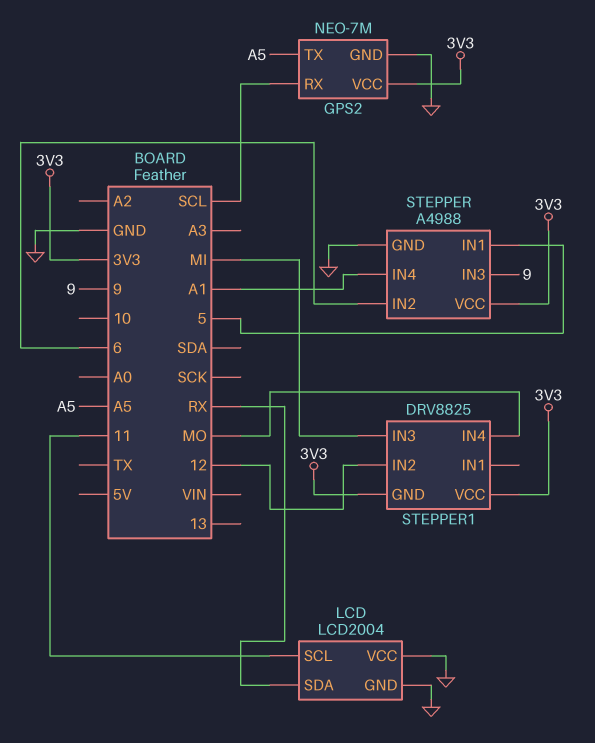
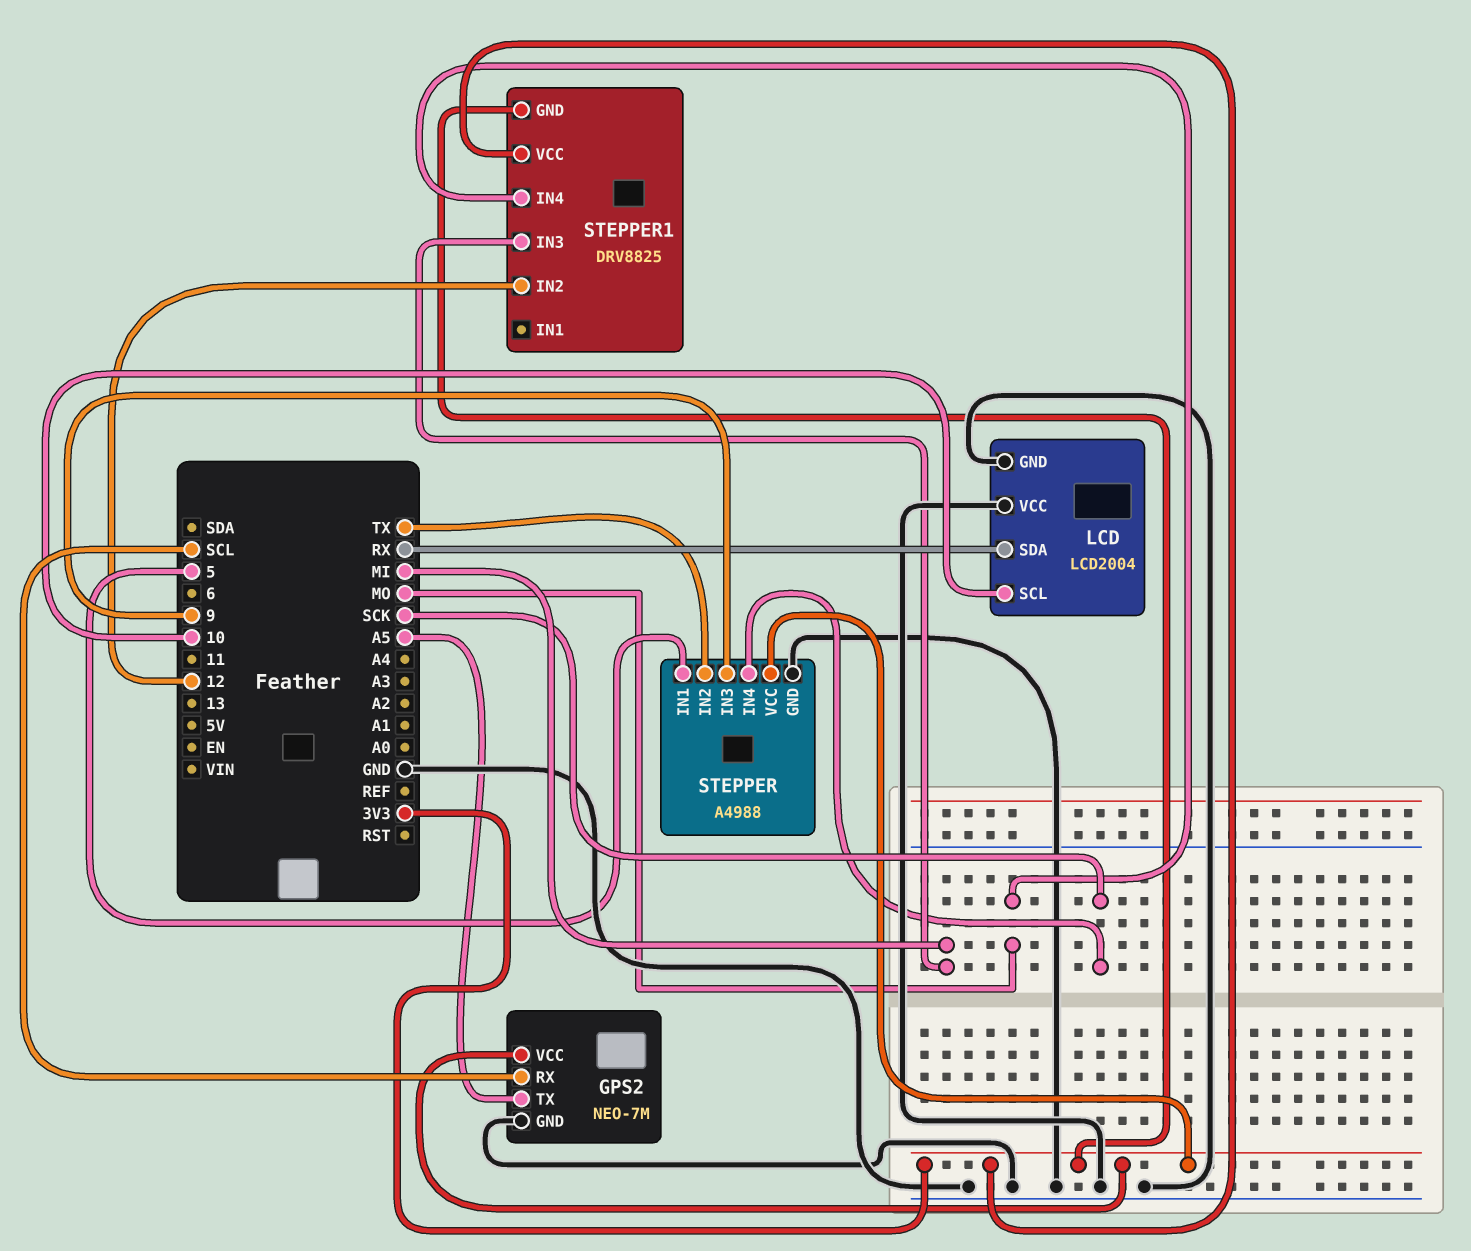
LCD pin SCL: 11 -> 10
STEPPER pin IN2: 6 -> TX
STEPPER pin IN4: A1 -> SCK

